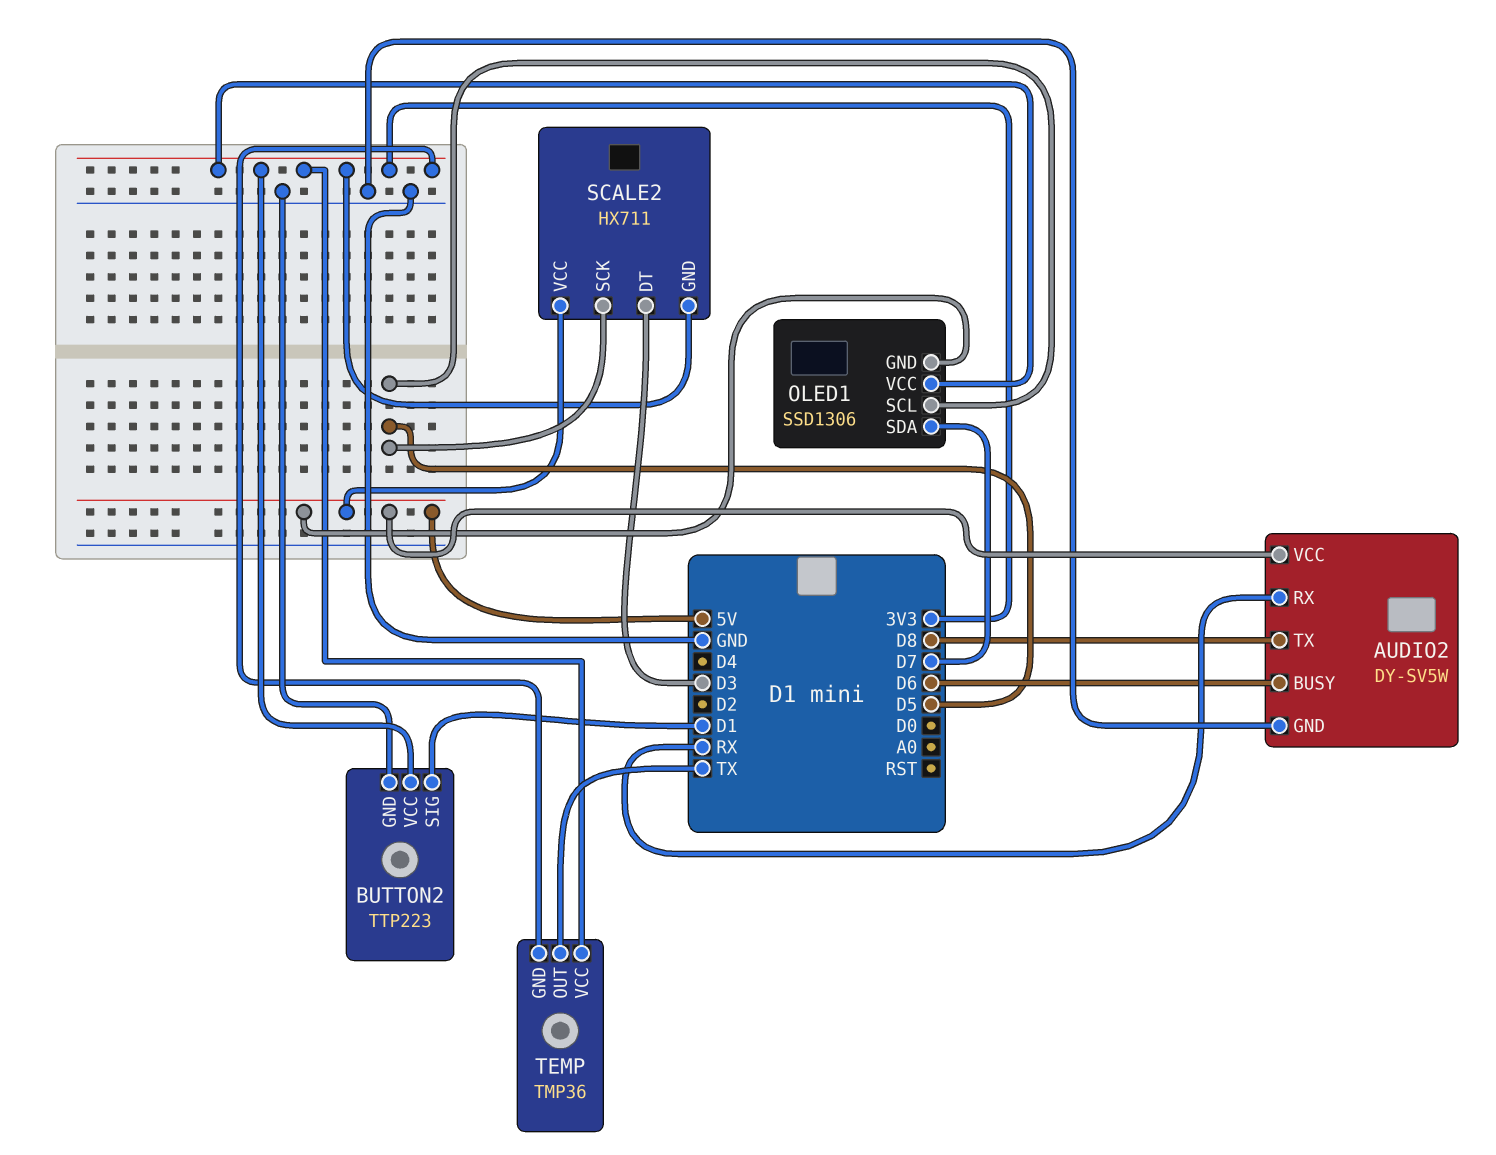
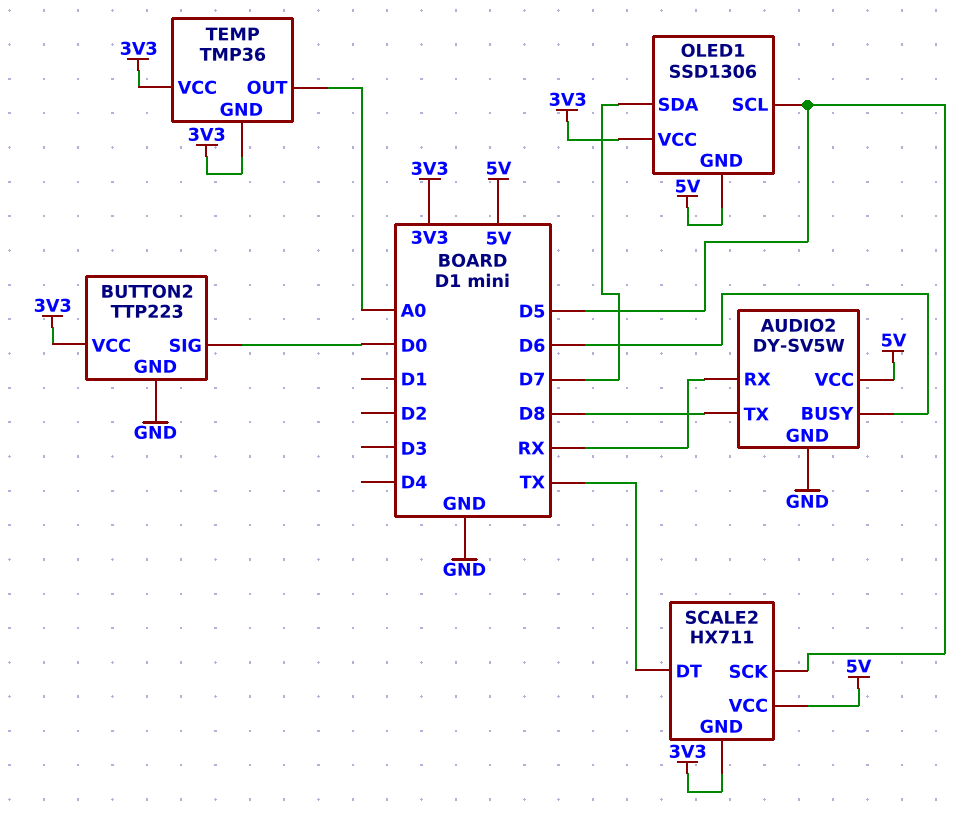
BUTTON2 pin SIG: D1 -> D0
SCALE2 pin DT: D3 -> TX
TEMP pin OUT: TX -> A0

